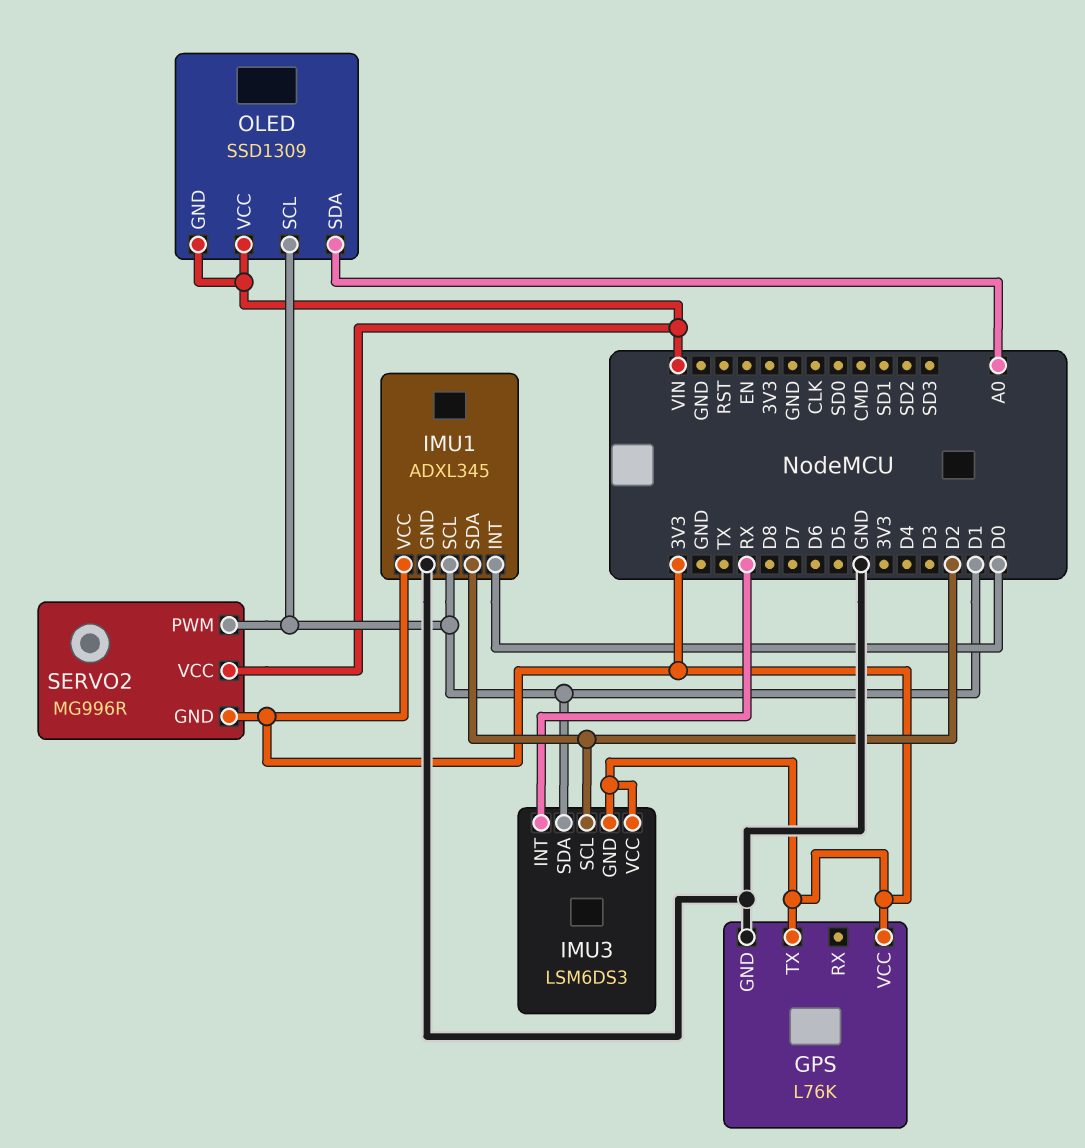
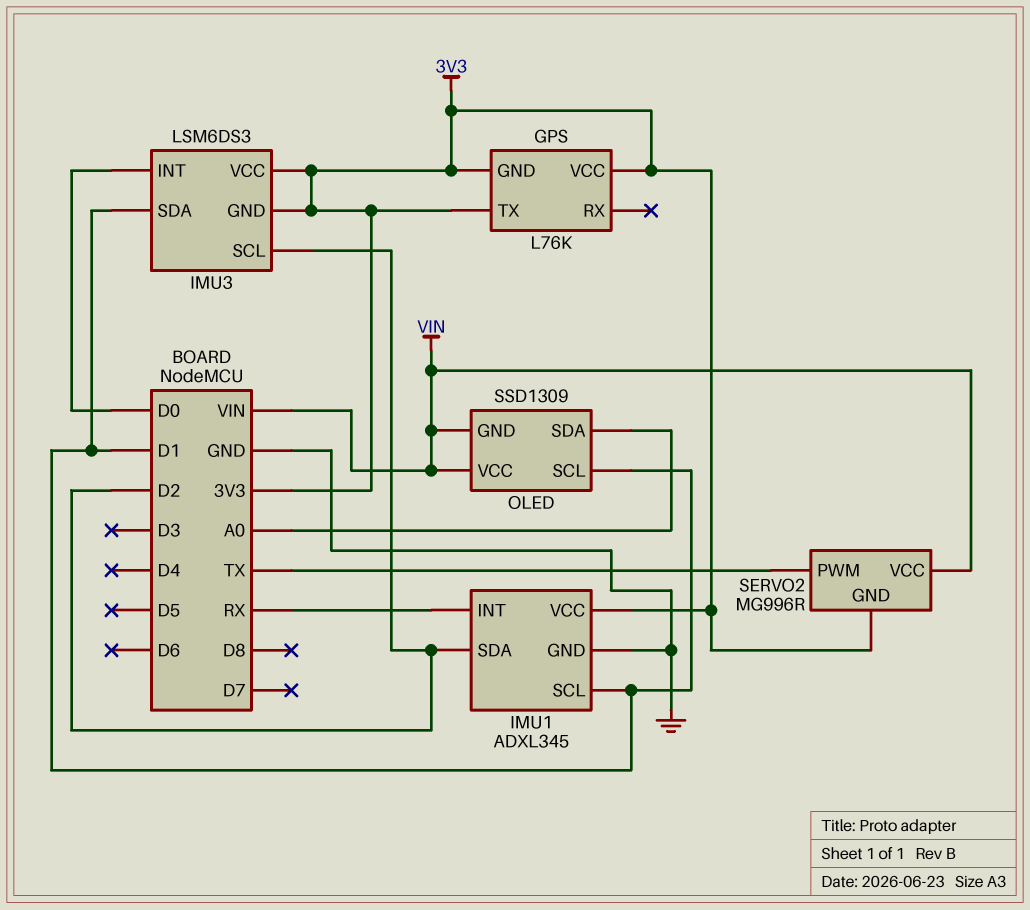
GPS pin GND: GND -> 3V3
IMU1 pin INT: D0 -> RX
IMU3 pin INT: RX -> D0
SERVO2 pin PWM: D1 -> TX

